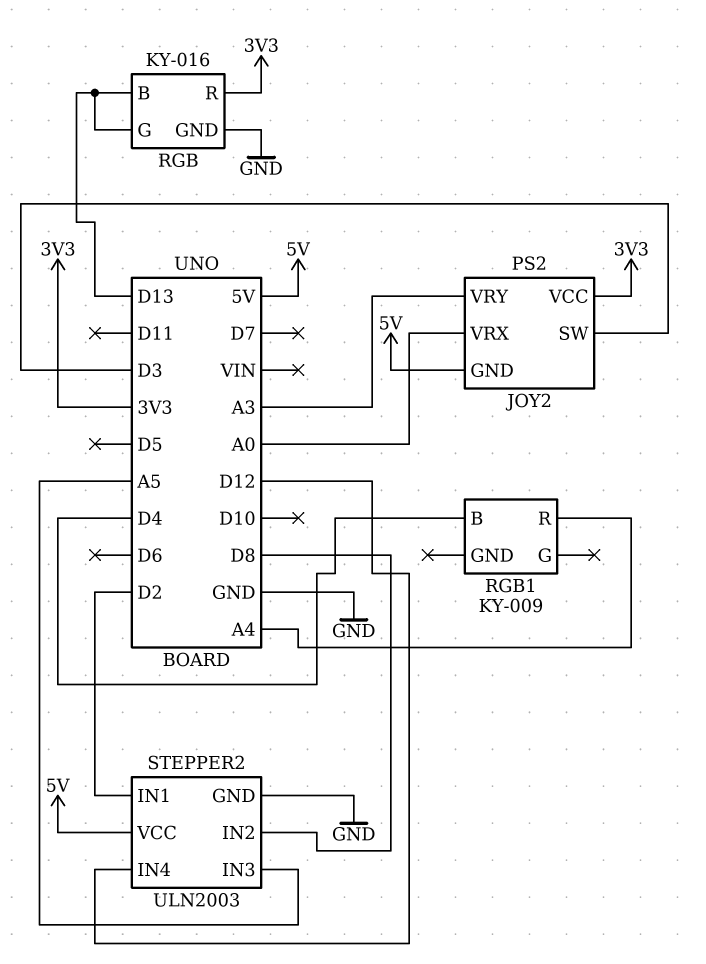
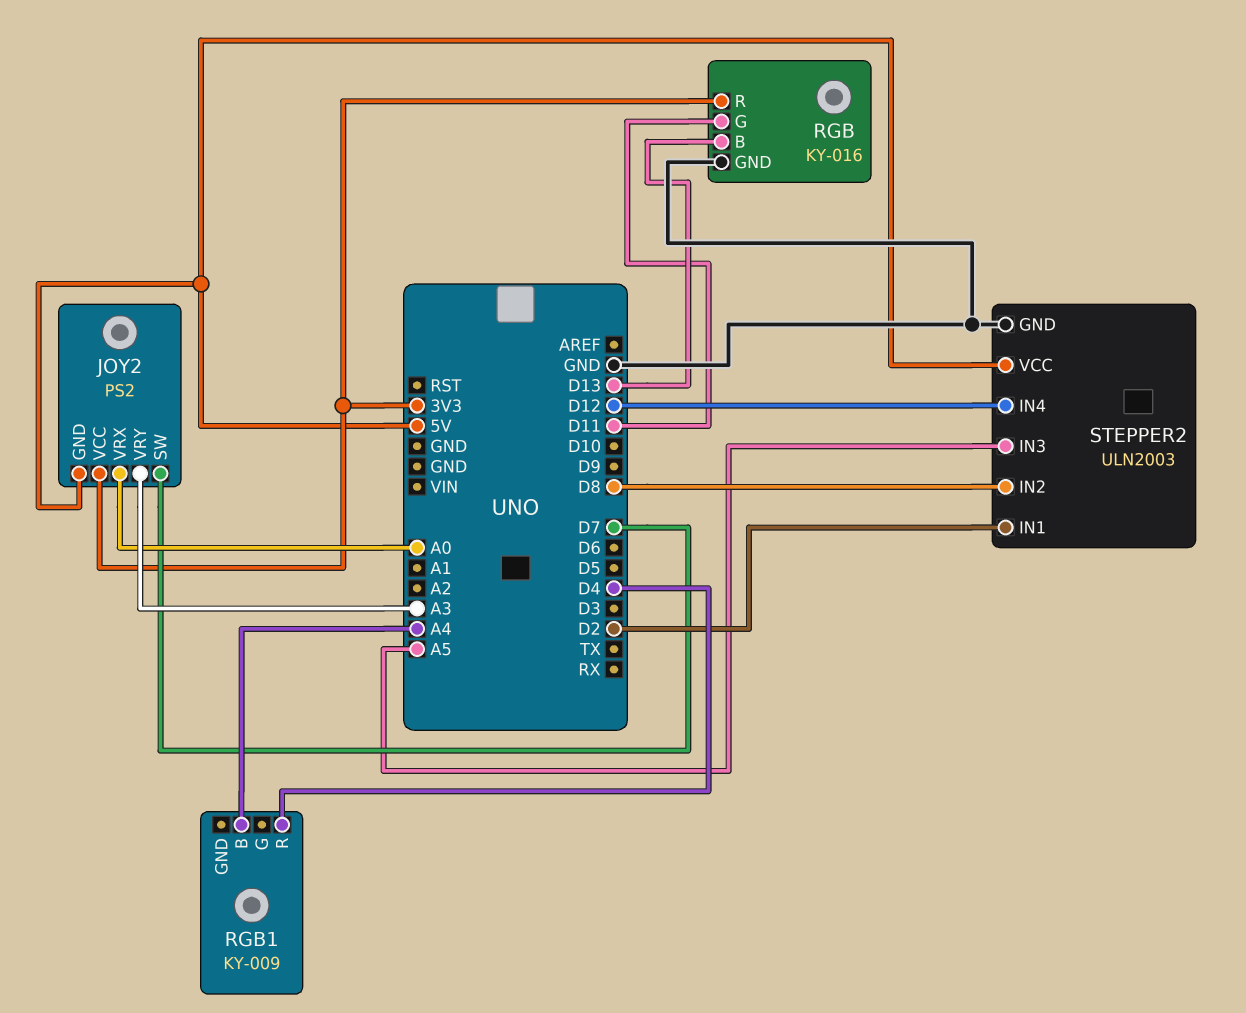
JOY2 pin SW: D3 -> D7
RGB pin G: D13 -> D11
RGB1 pin B: D4 -> A4
RGB1 pin R: A4 -> D4

